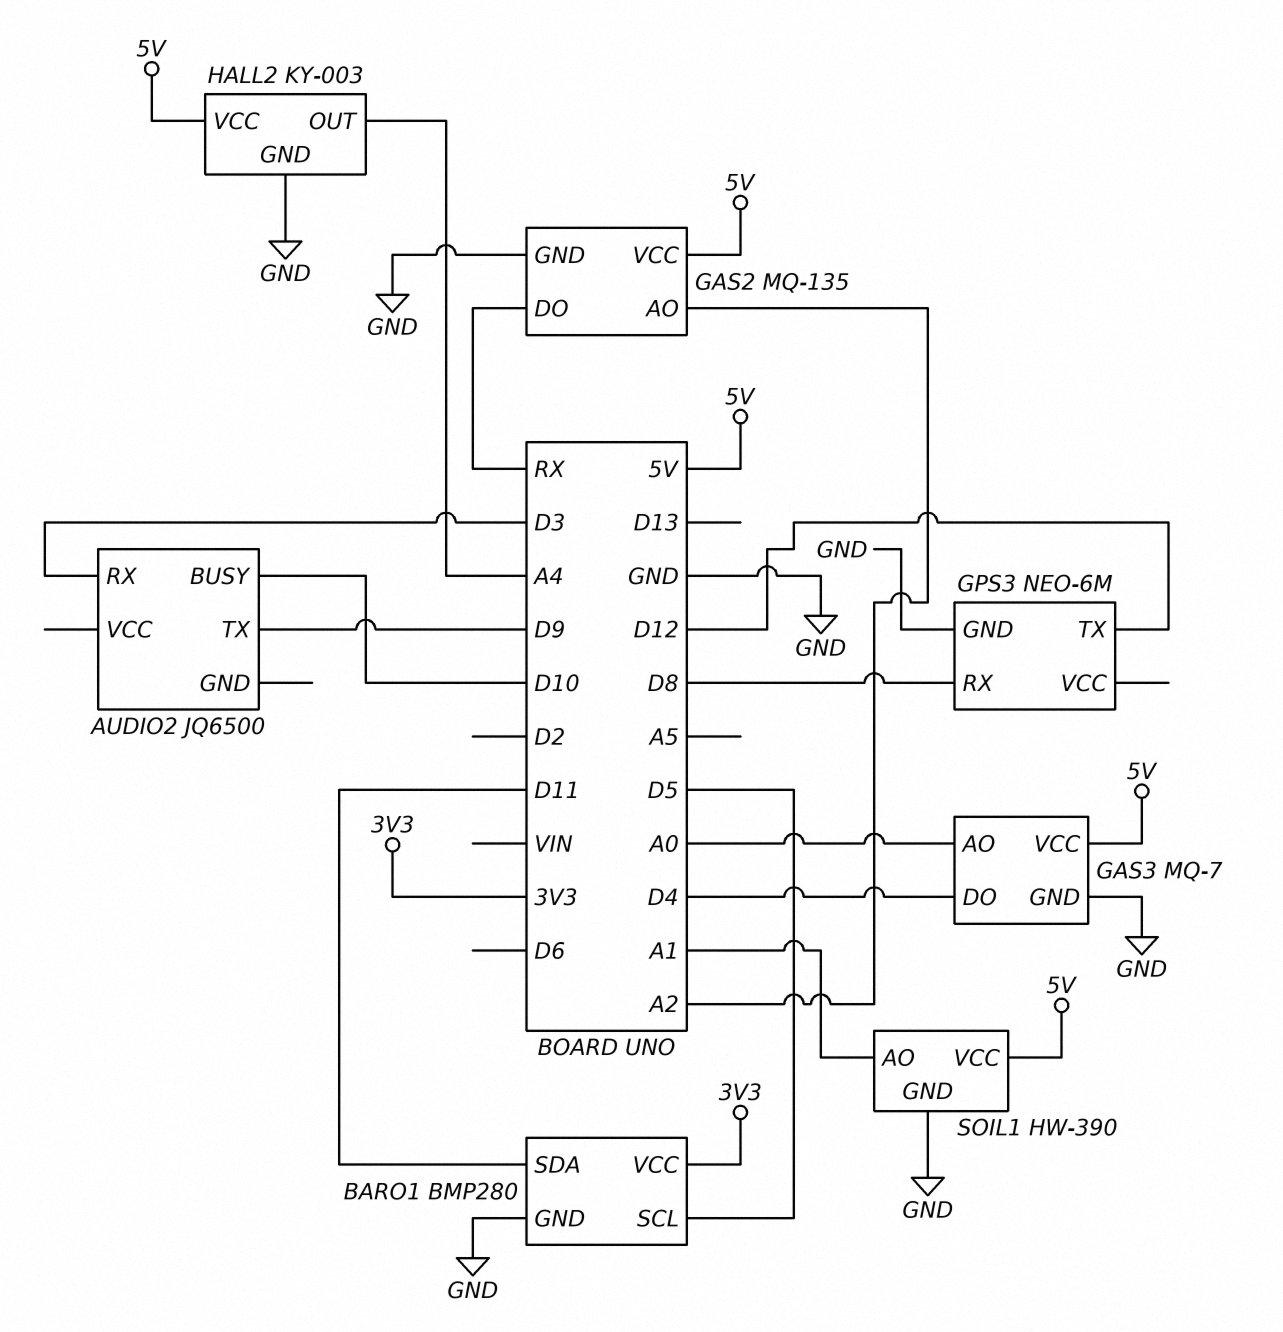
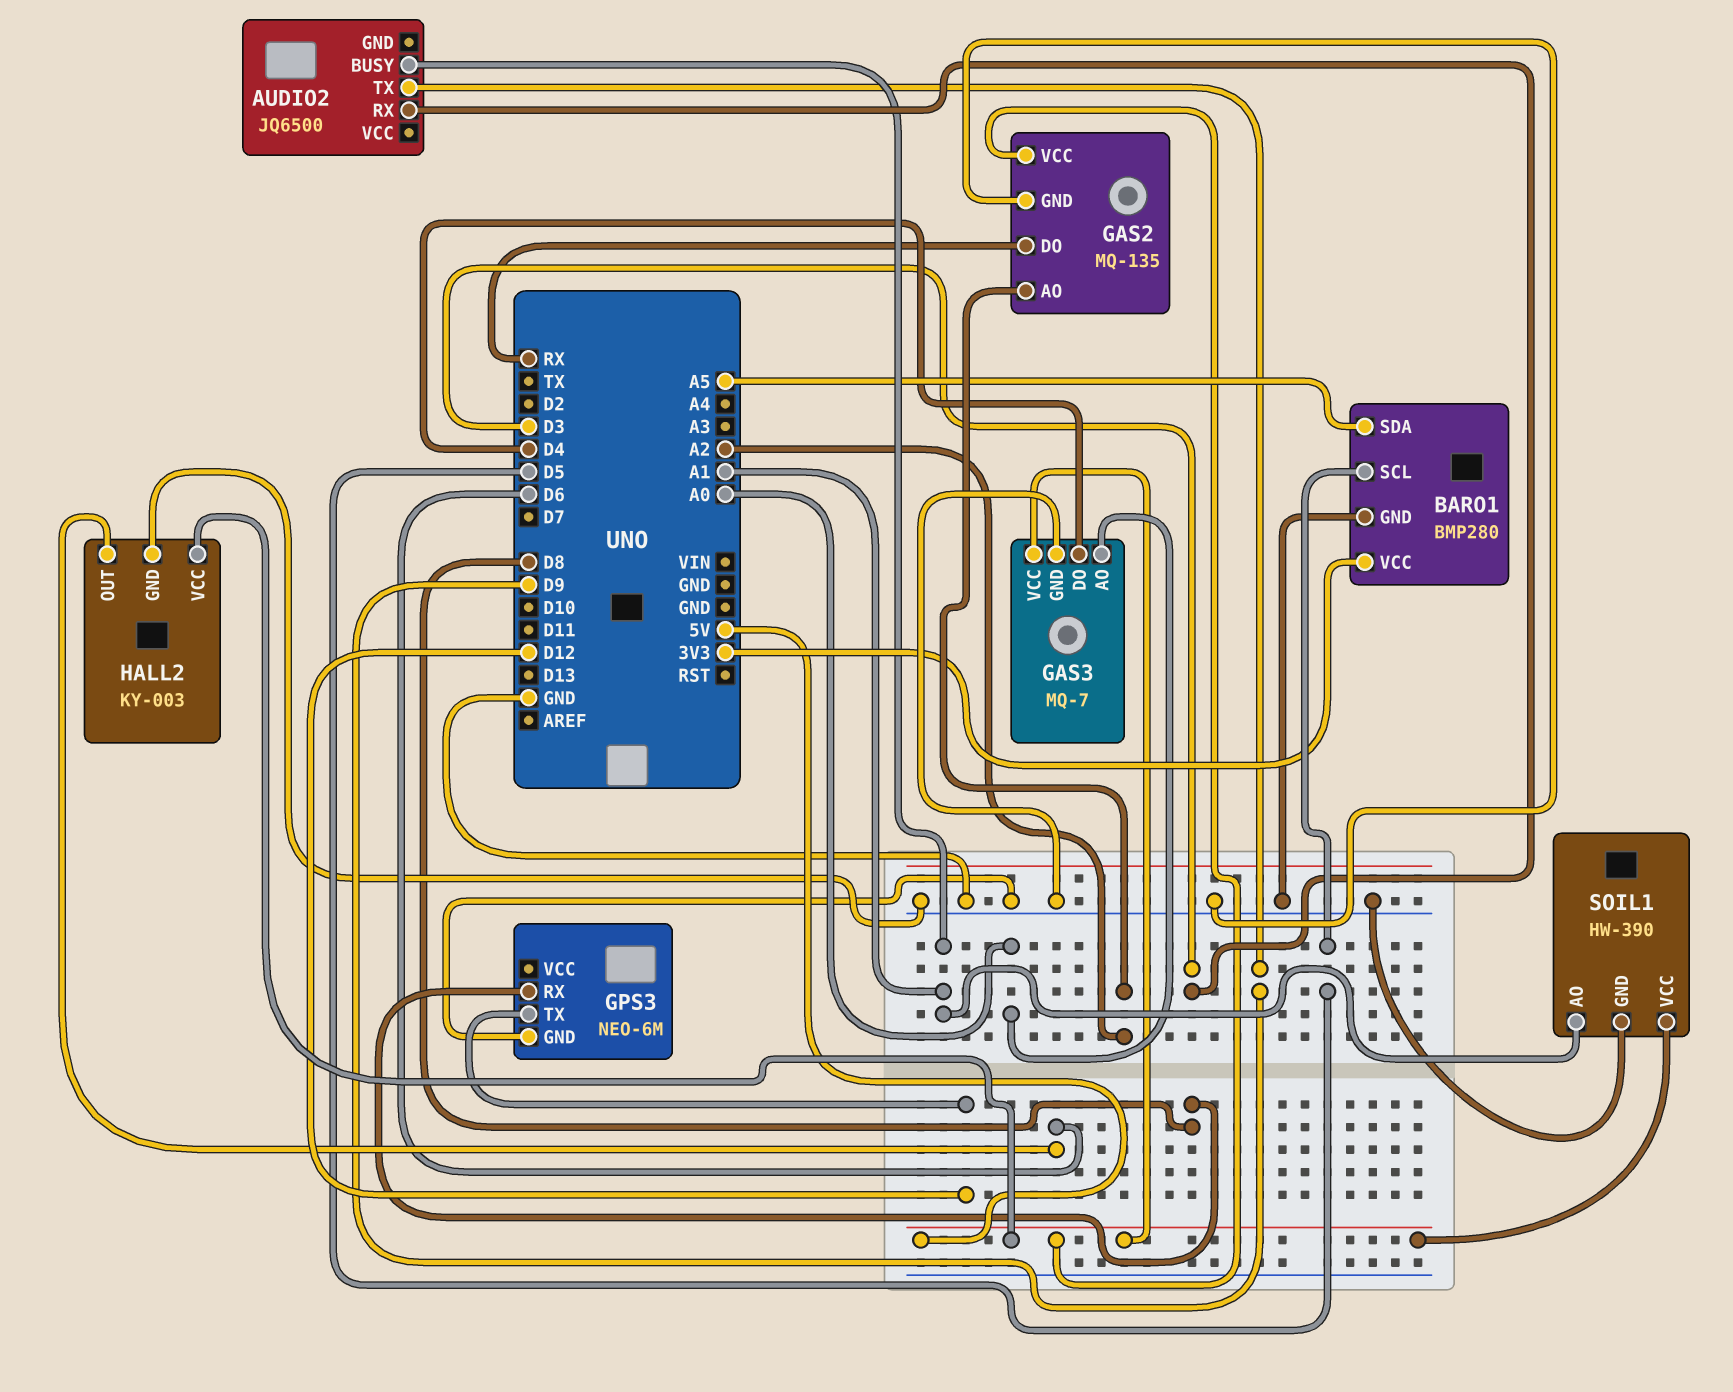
AUDIO2 pin BUSY: D10 -> A1
BARO1 pin SDA: D11 -> A5
HALL2 pin OUT: A4 -> D6

